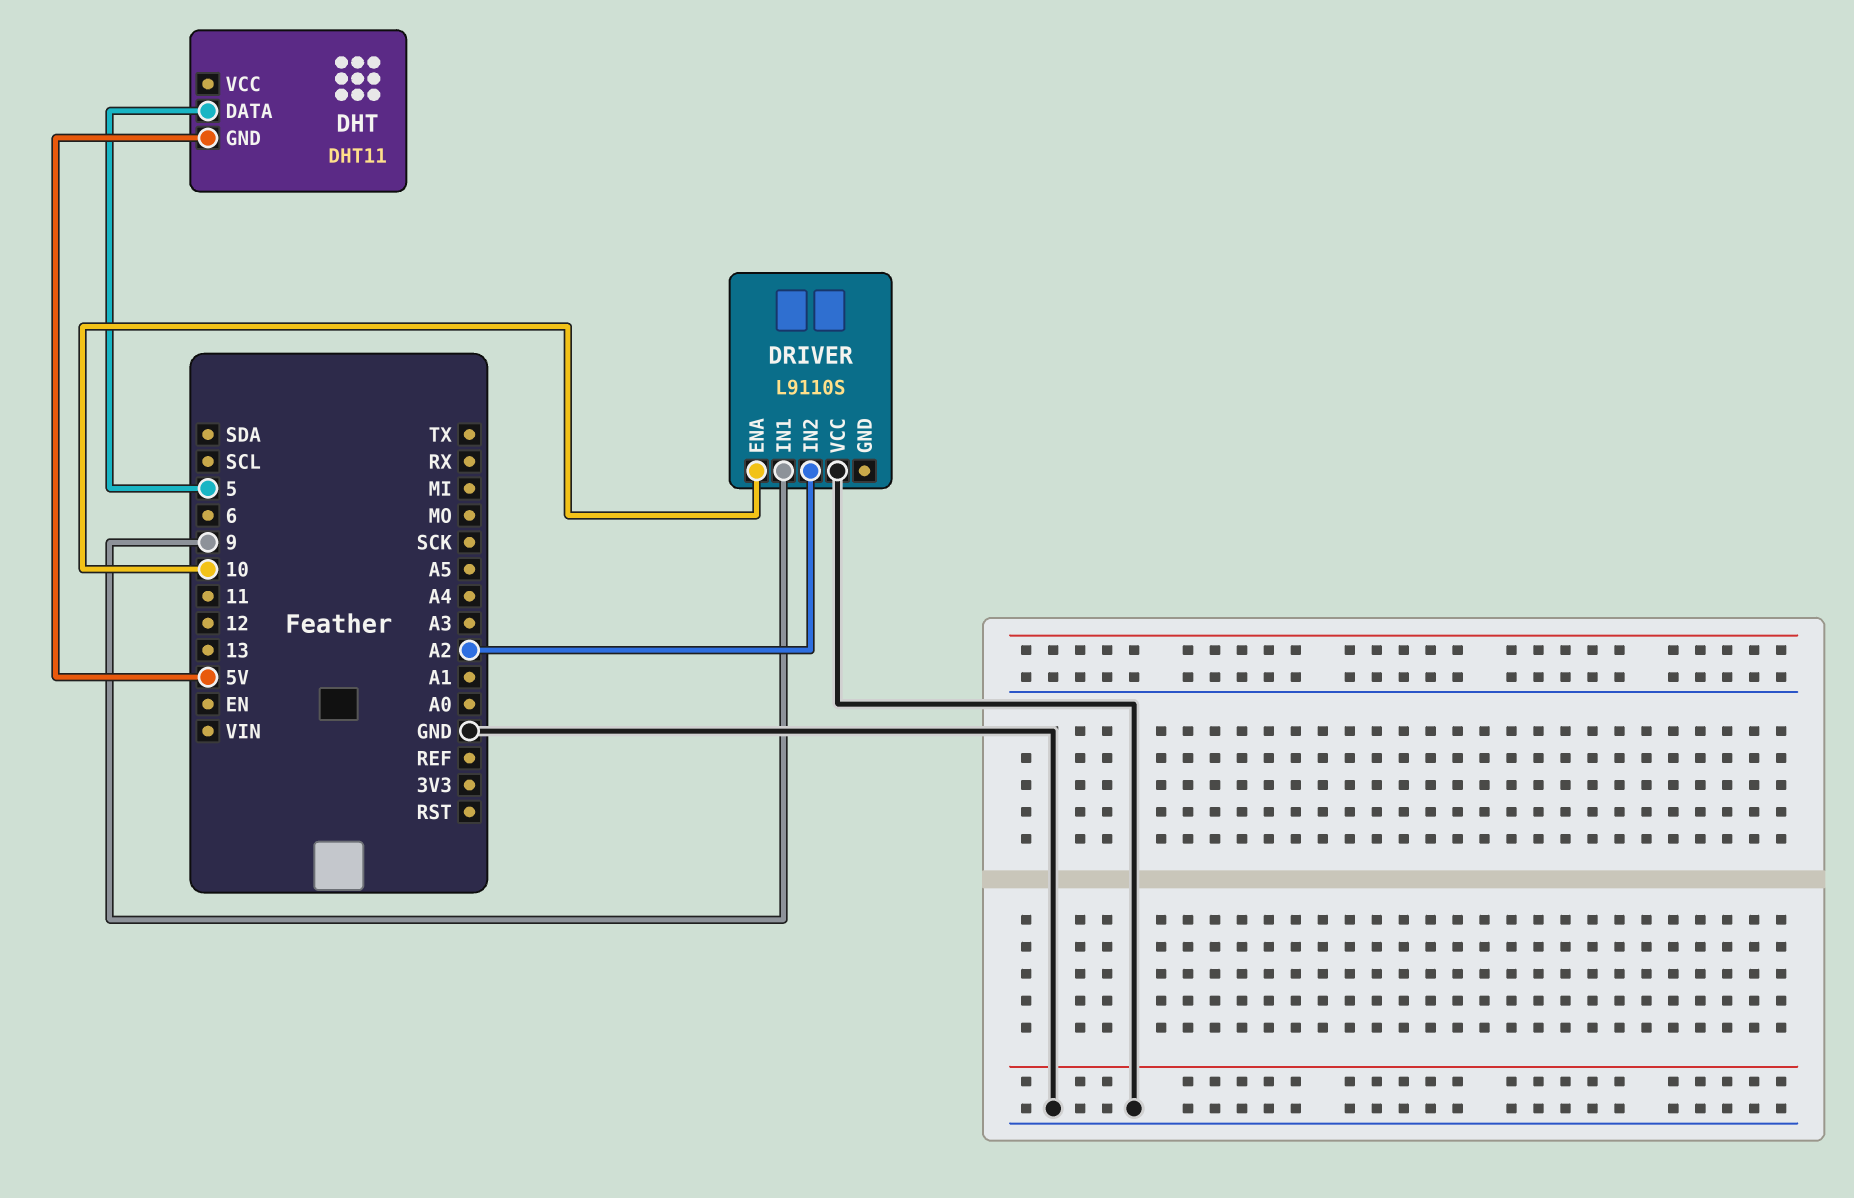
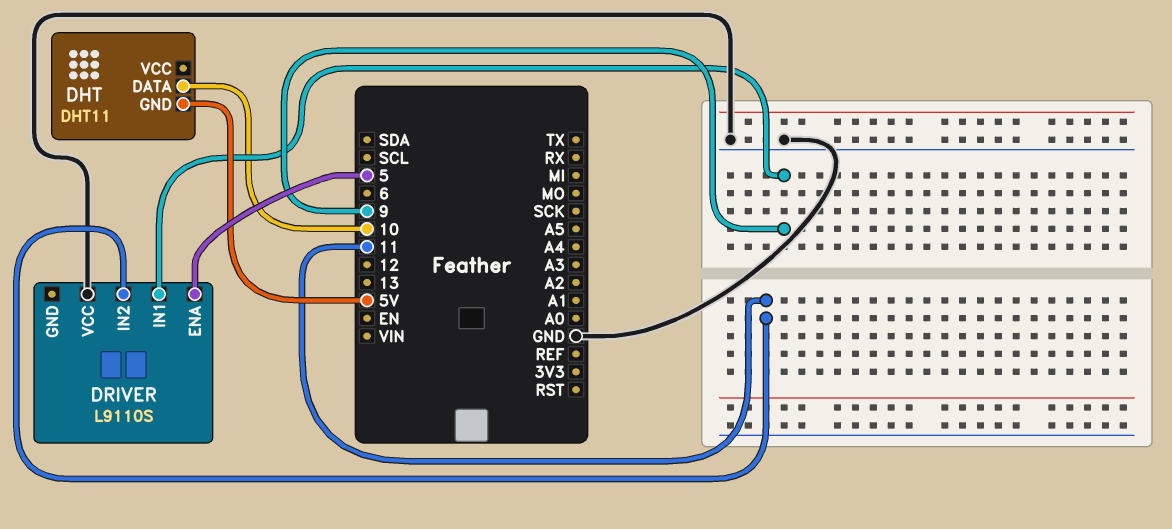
DHT pin DATA: 5 -> 10
DRIVER pin ENA: 10 -> 5
DRIVER pin IN2: A2 -> 11

